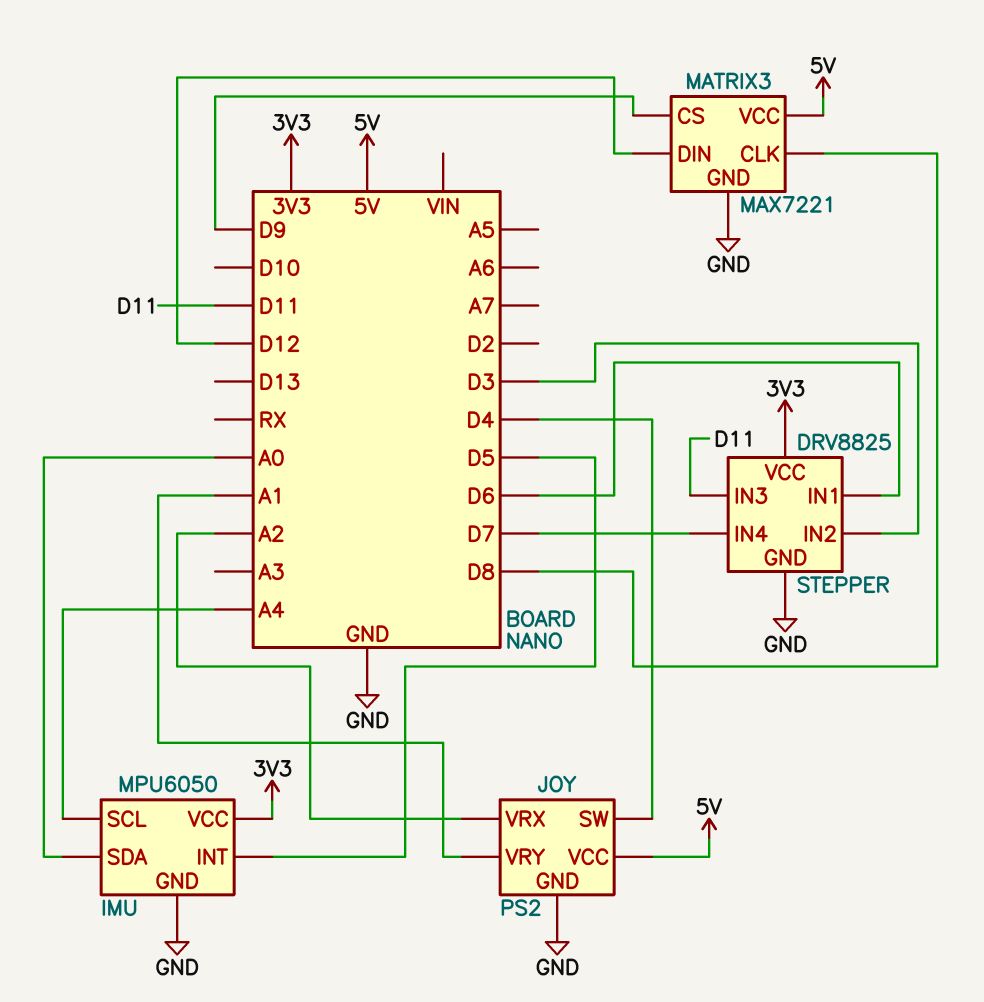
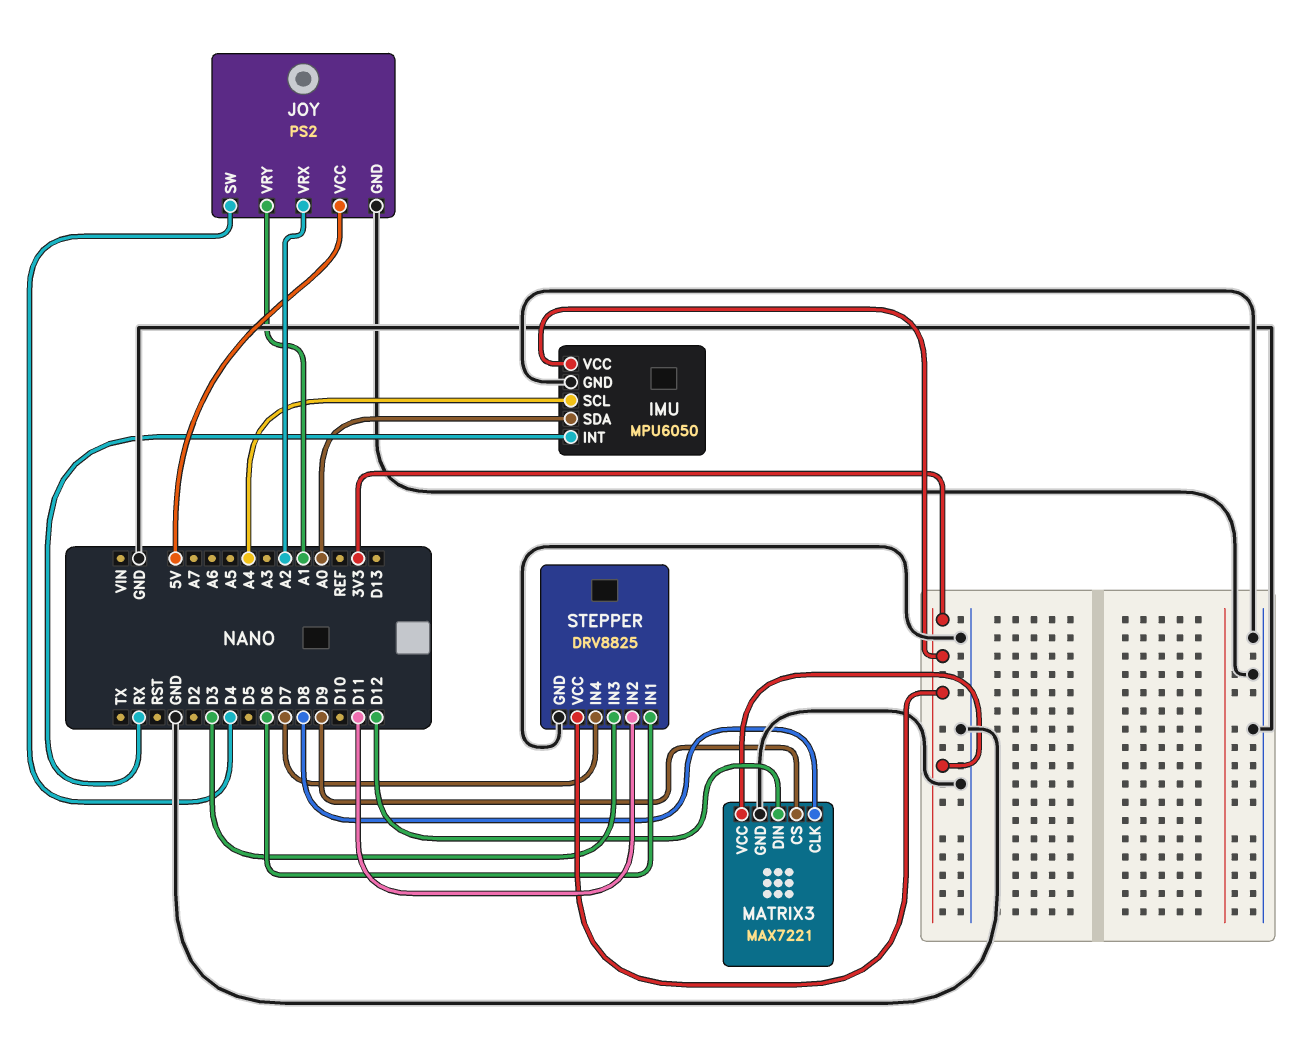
IMU pin INT: D5 -> RX
MATRIX3 pin VCC: 5V -> 3V3
STEPPER pin IN2: D3 -> D11
STEPPER pin IN3: D11 -> D3

